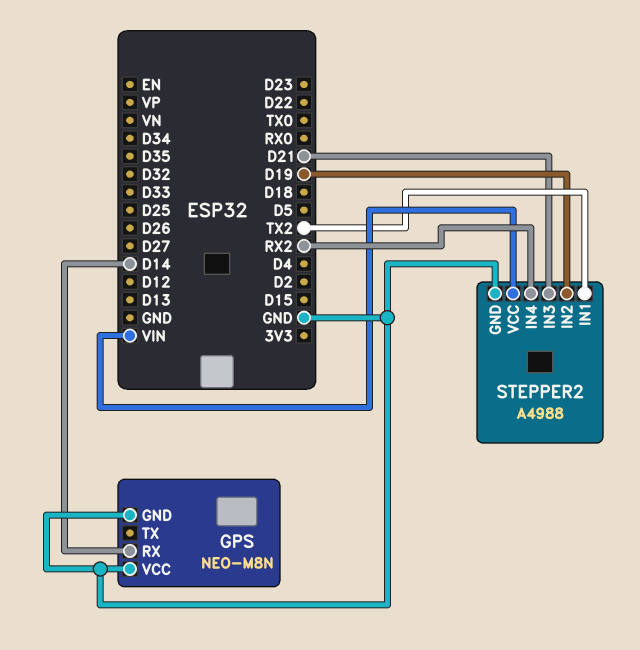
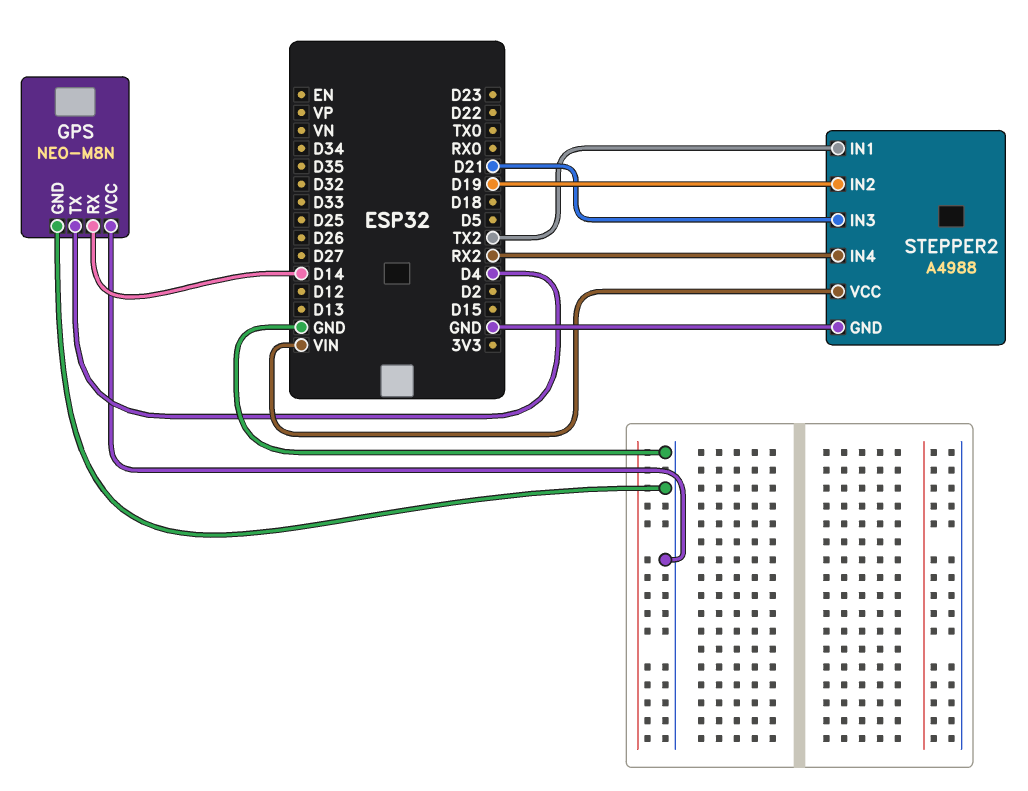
GPS pin TX: none -> D4

